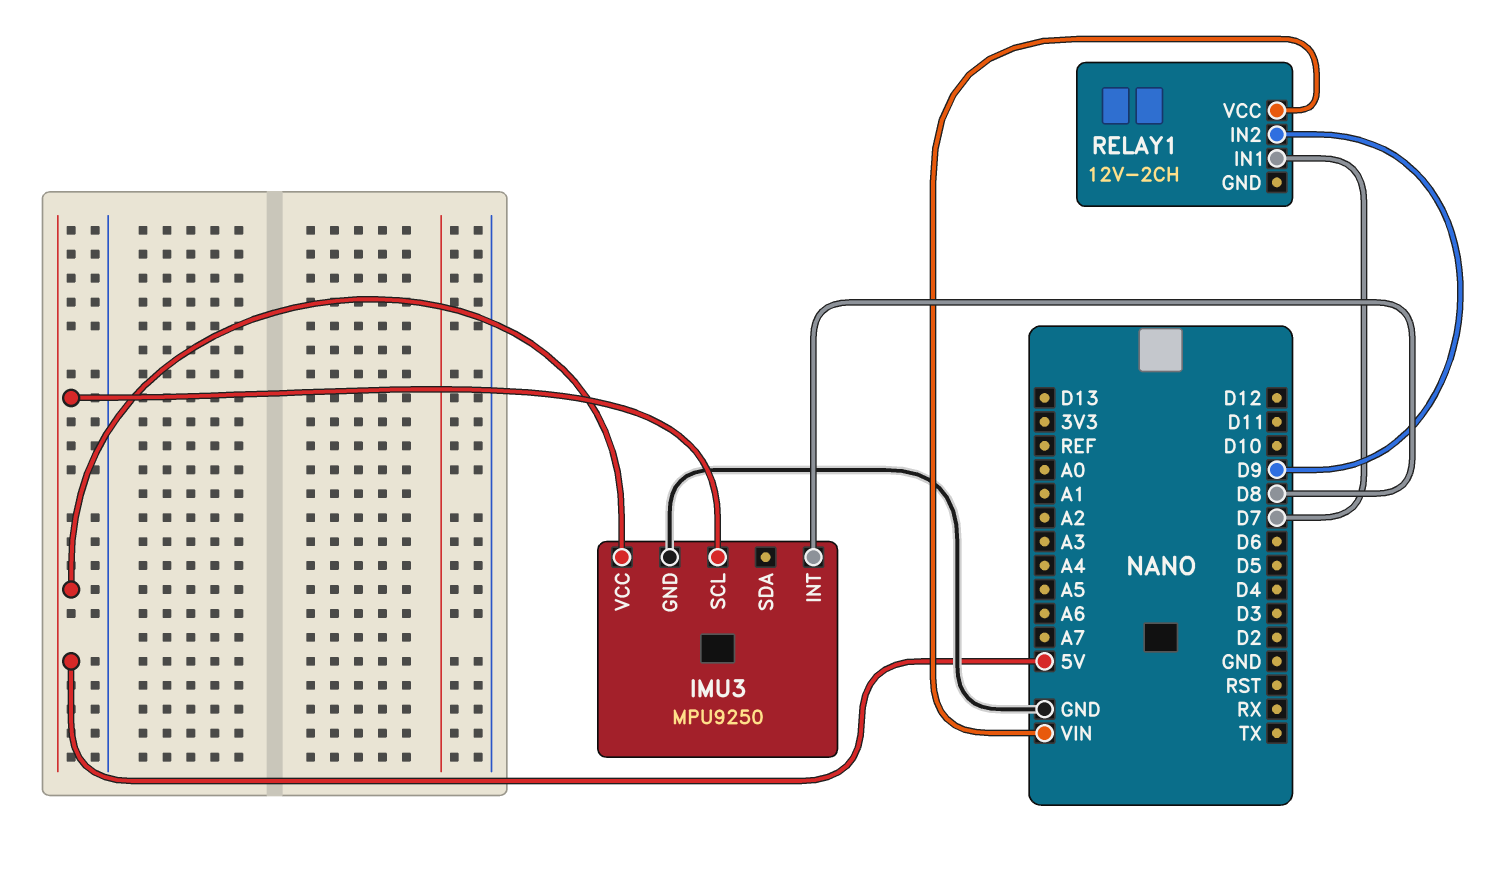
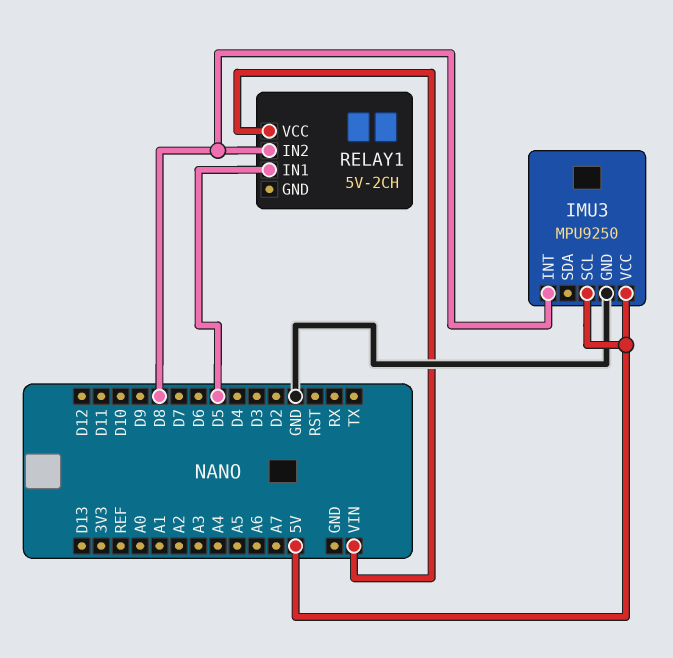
RELAY1: 12V-2CH -> 5V-2CH
RELAY1 pin IN1: D7 -> D5
RELAY1 pin IN2: D9 -> D8

